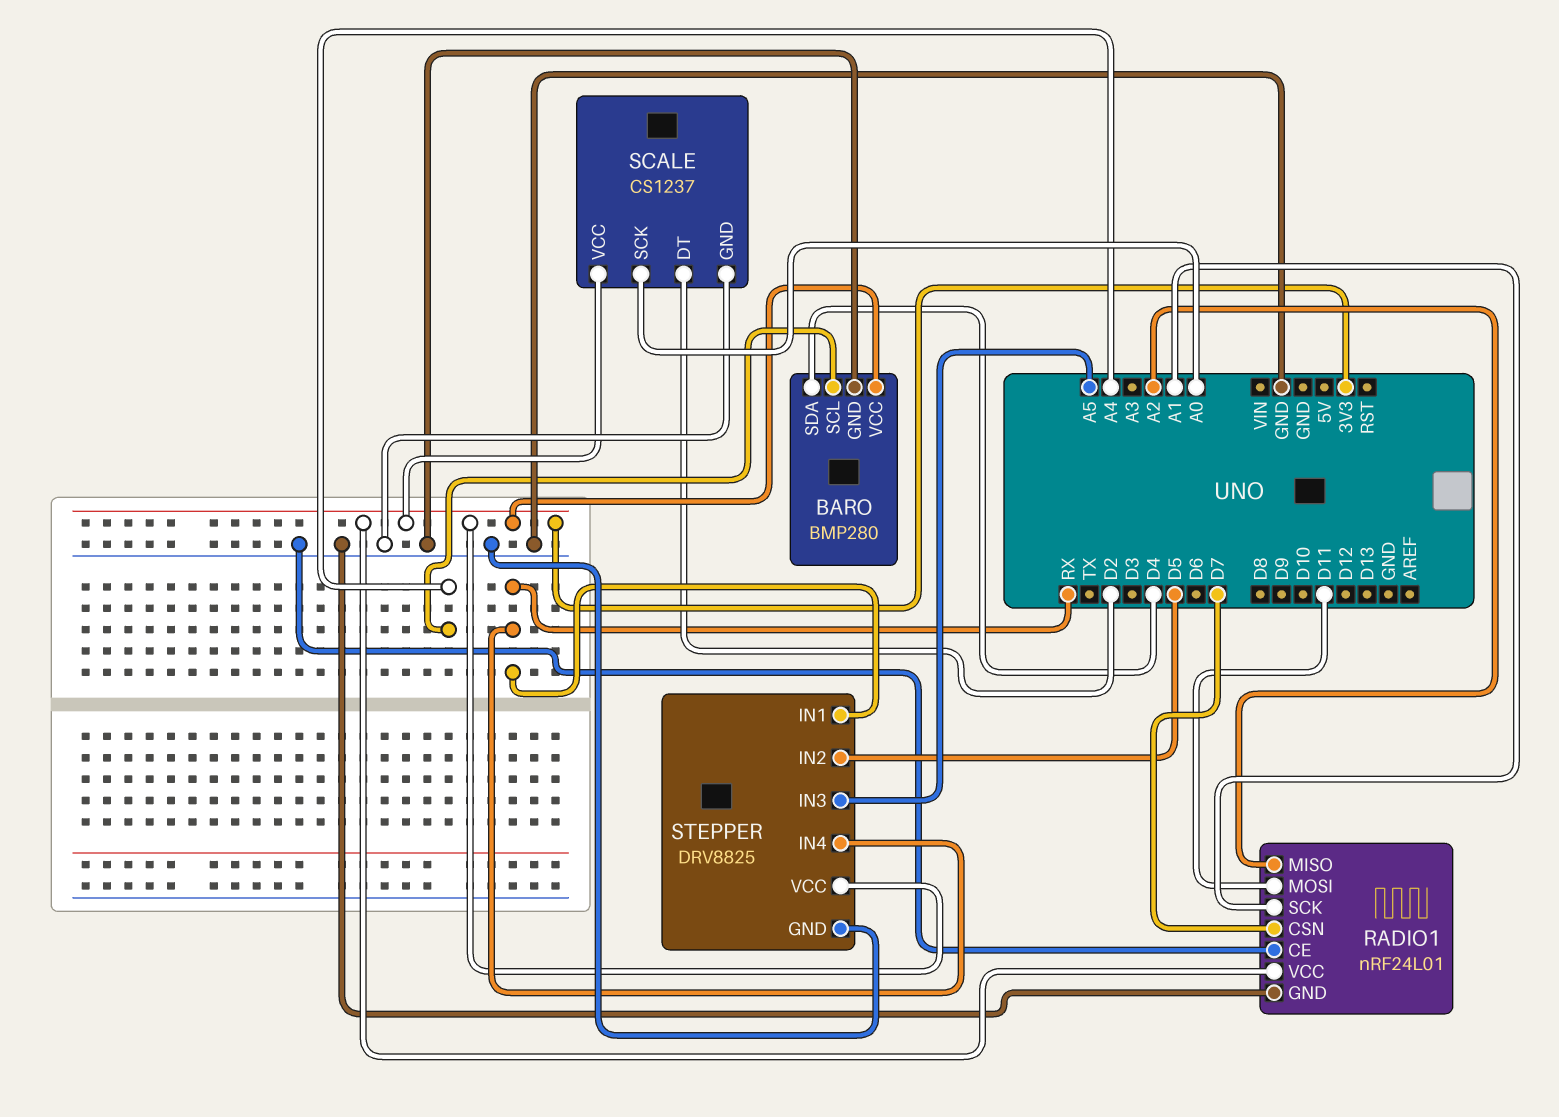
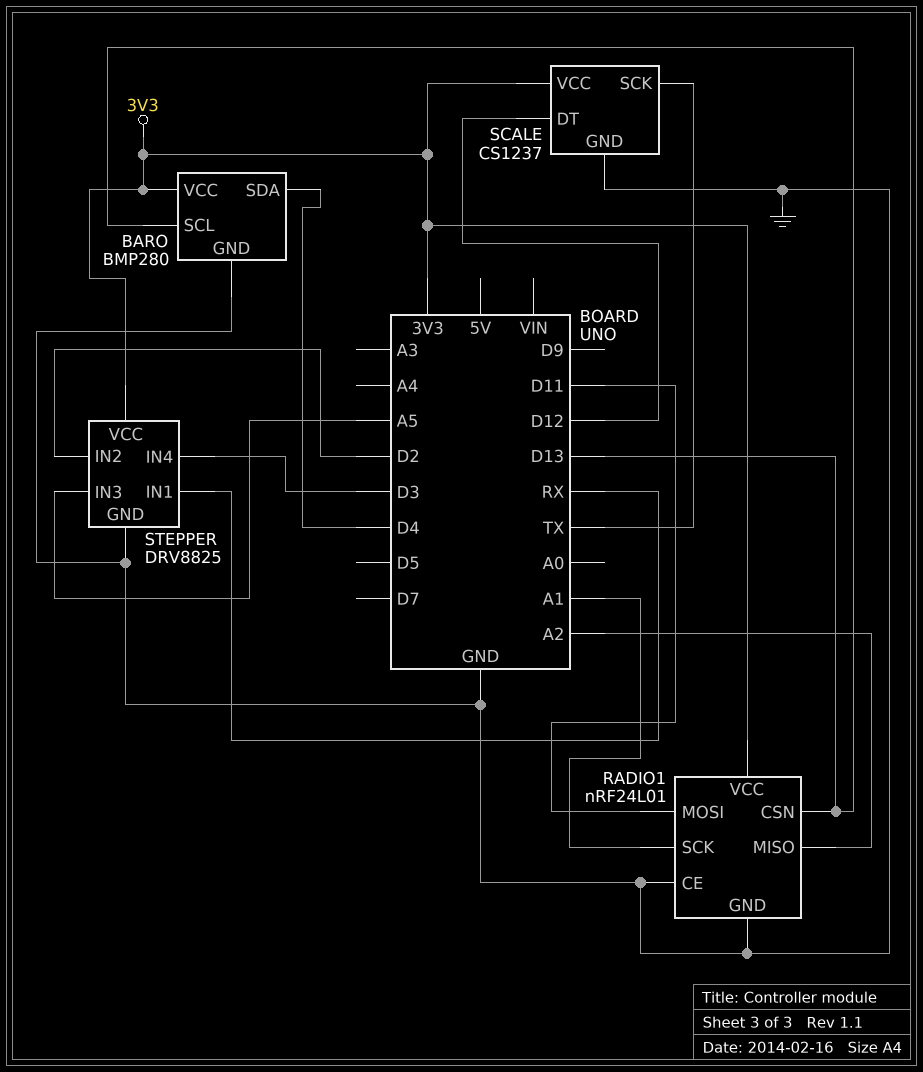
BARO pin SCL: A4 -> D13
RADIO1 pin CSN: D7 -> D13
SCALE pin DT: D2 -> D12
SCALE pin SCK: A0 -> TX
STEPPER pin IN2: D5 -> D2
STEPPER pin IN4: RX -> D3

